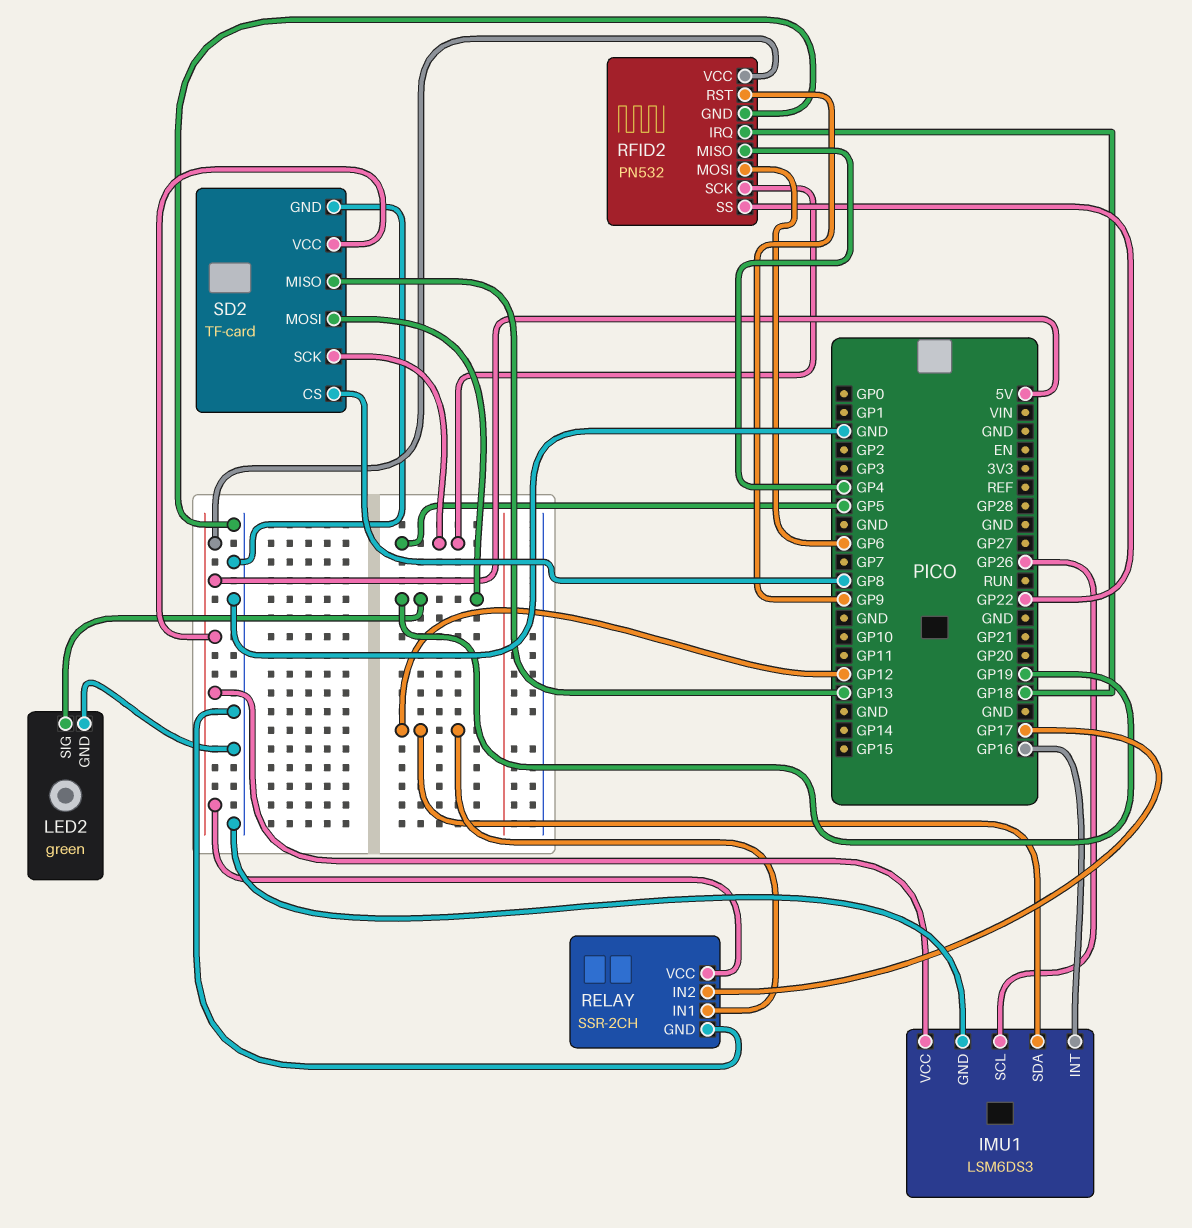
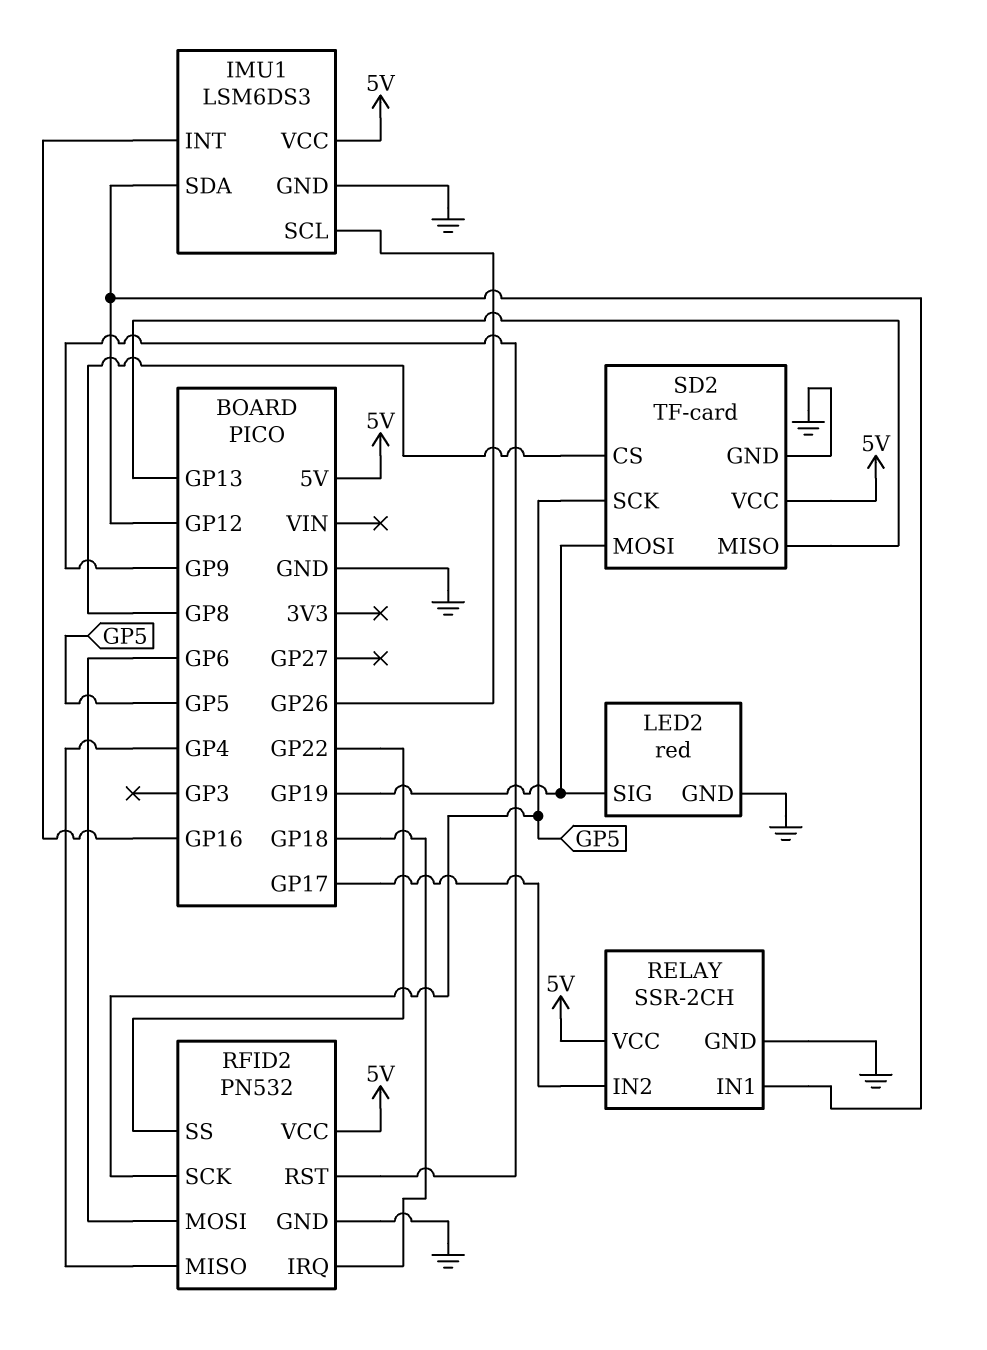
LED2: green -> red

